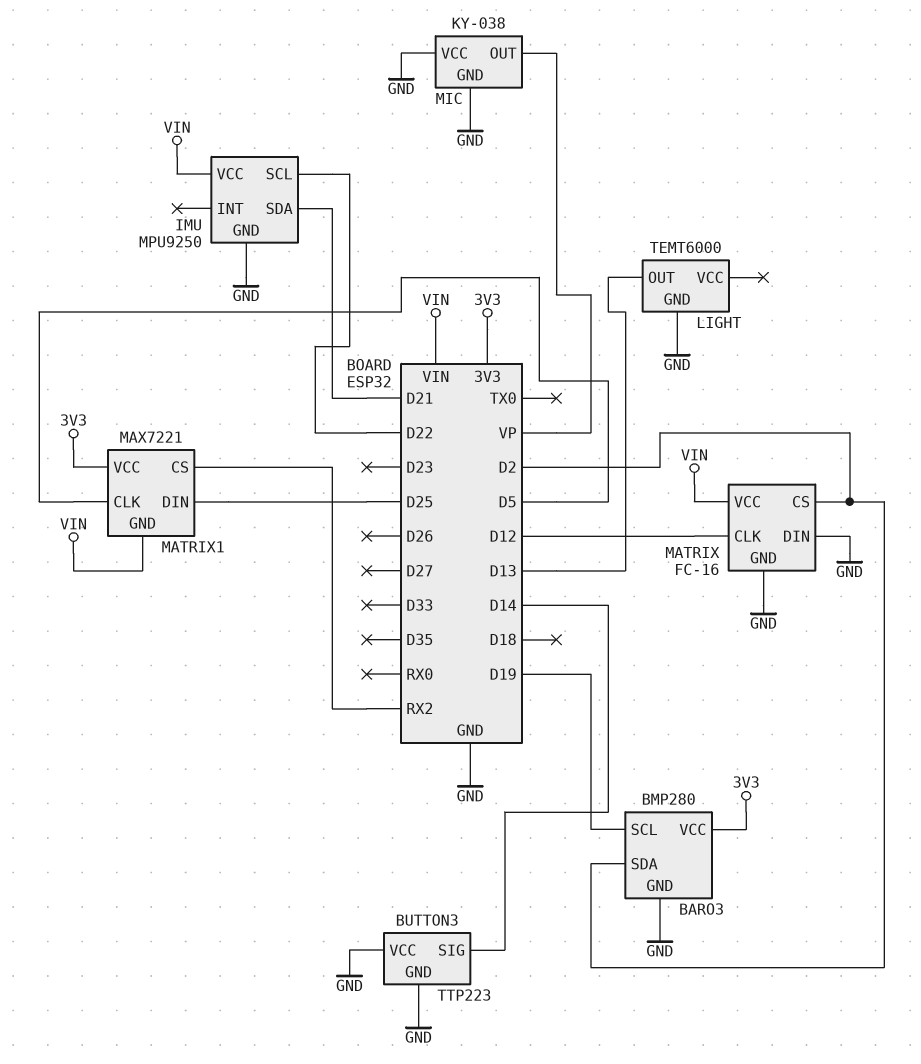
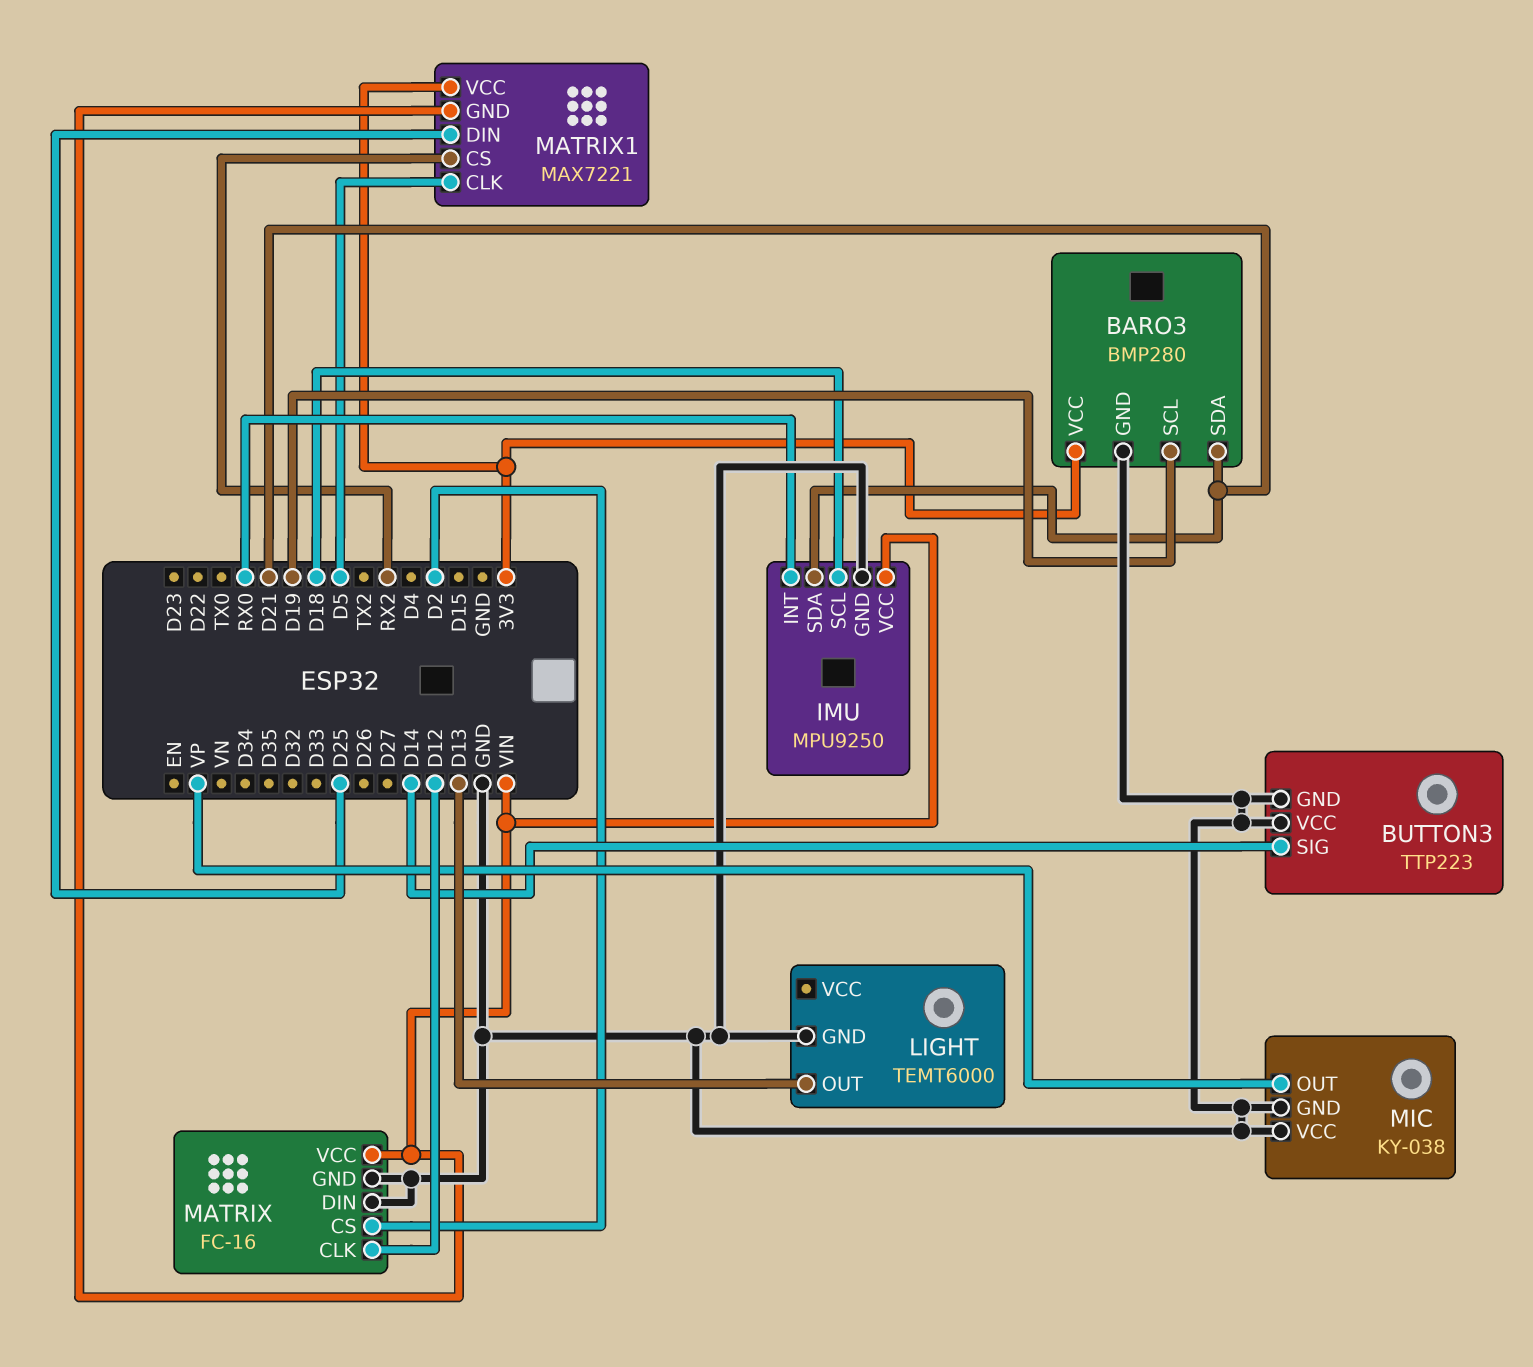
BARO3 pin SDA: D2 -> D21
IMU pin INT: none -> RX0
IMU pin SCL: D22 -> D18

